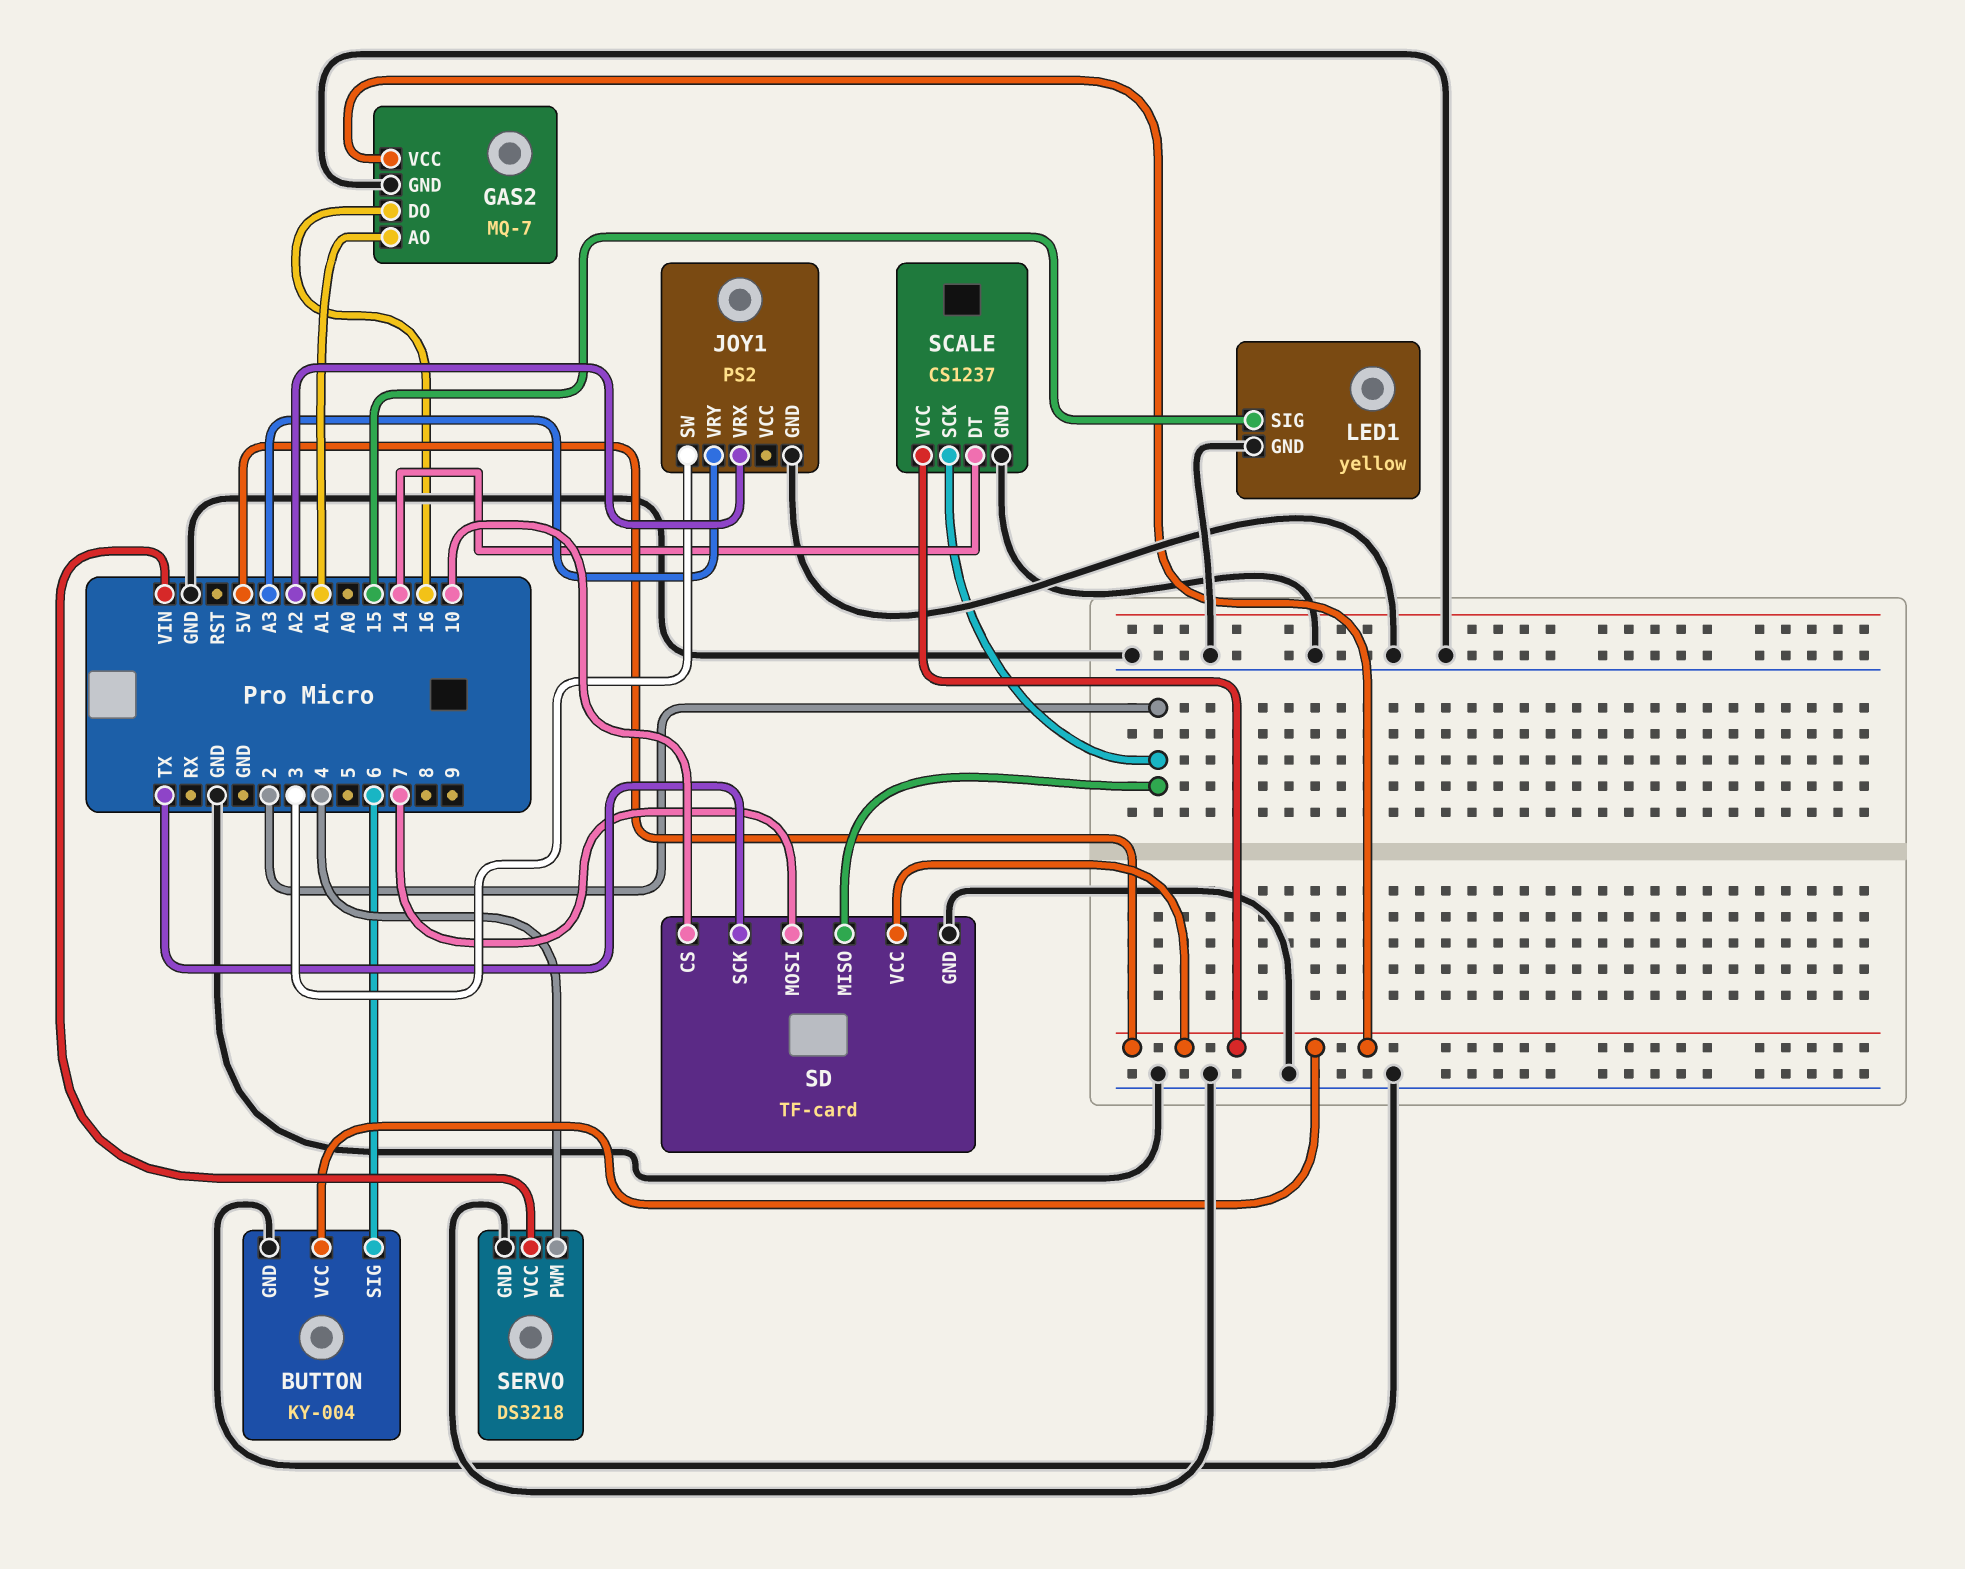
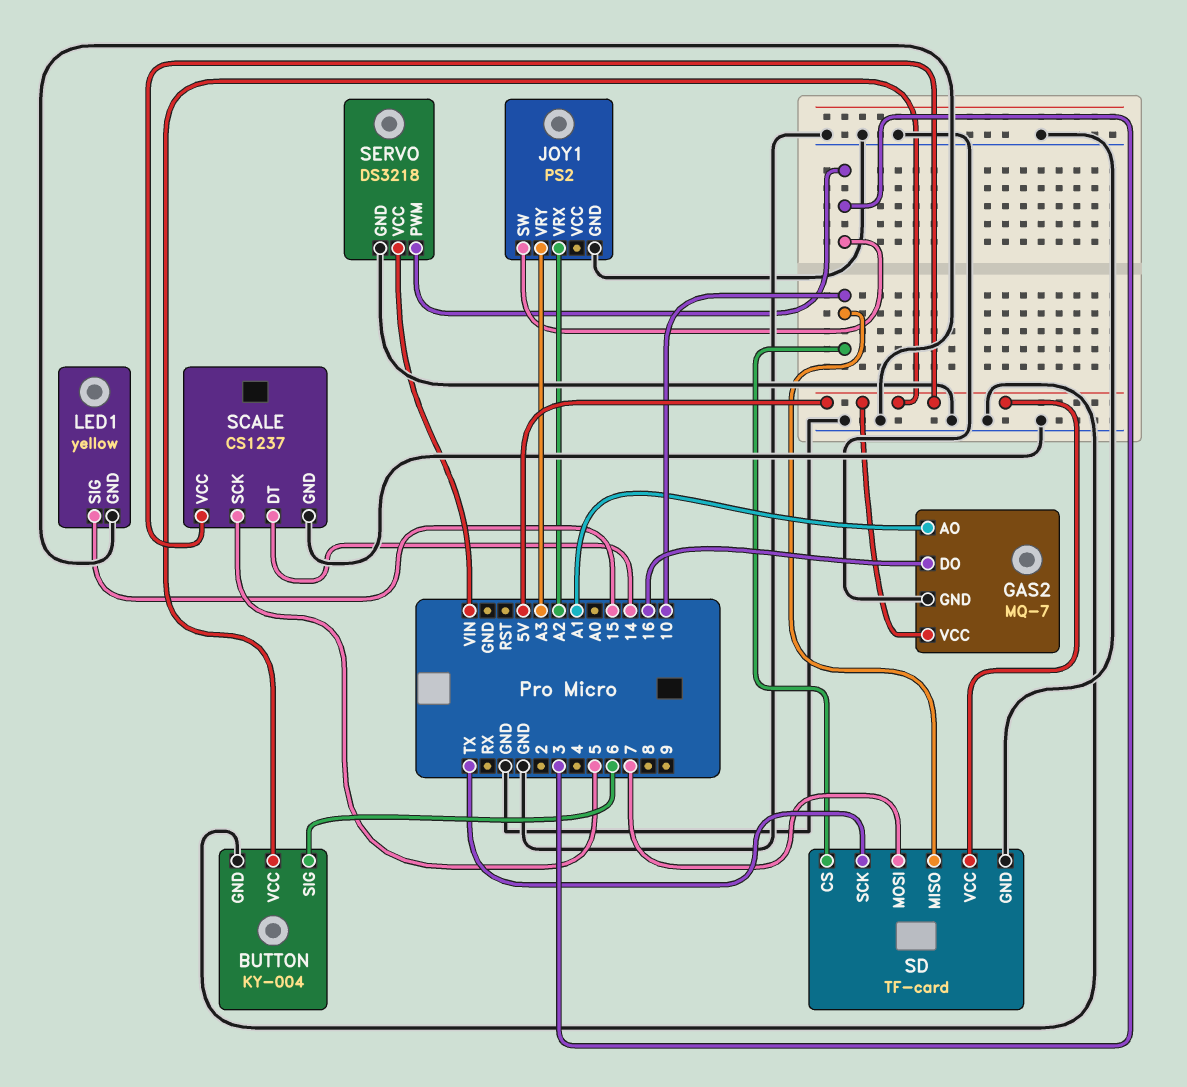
SCALE pin SCK: 2 -> 5
SD pin MISO: 2 -> 10
SERVO pin PWM: 4 -> 3

